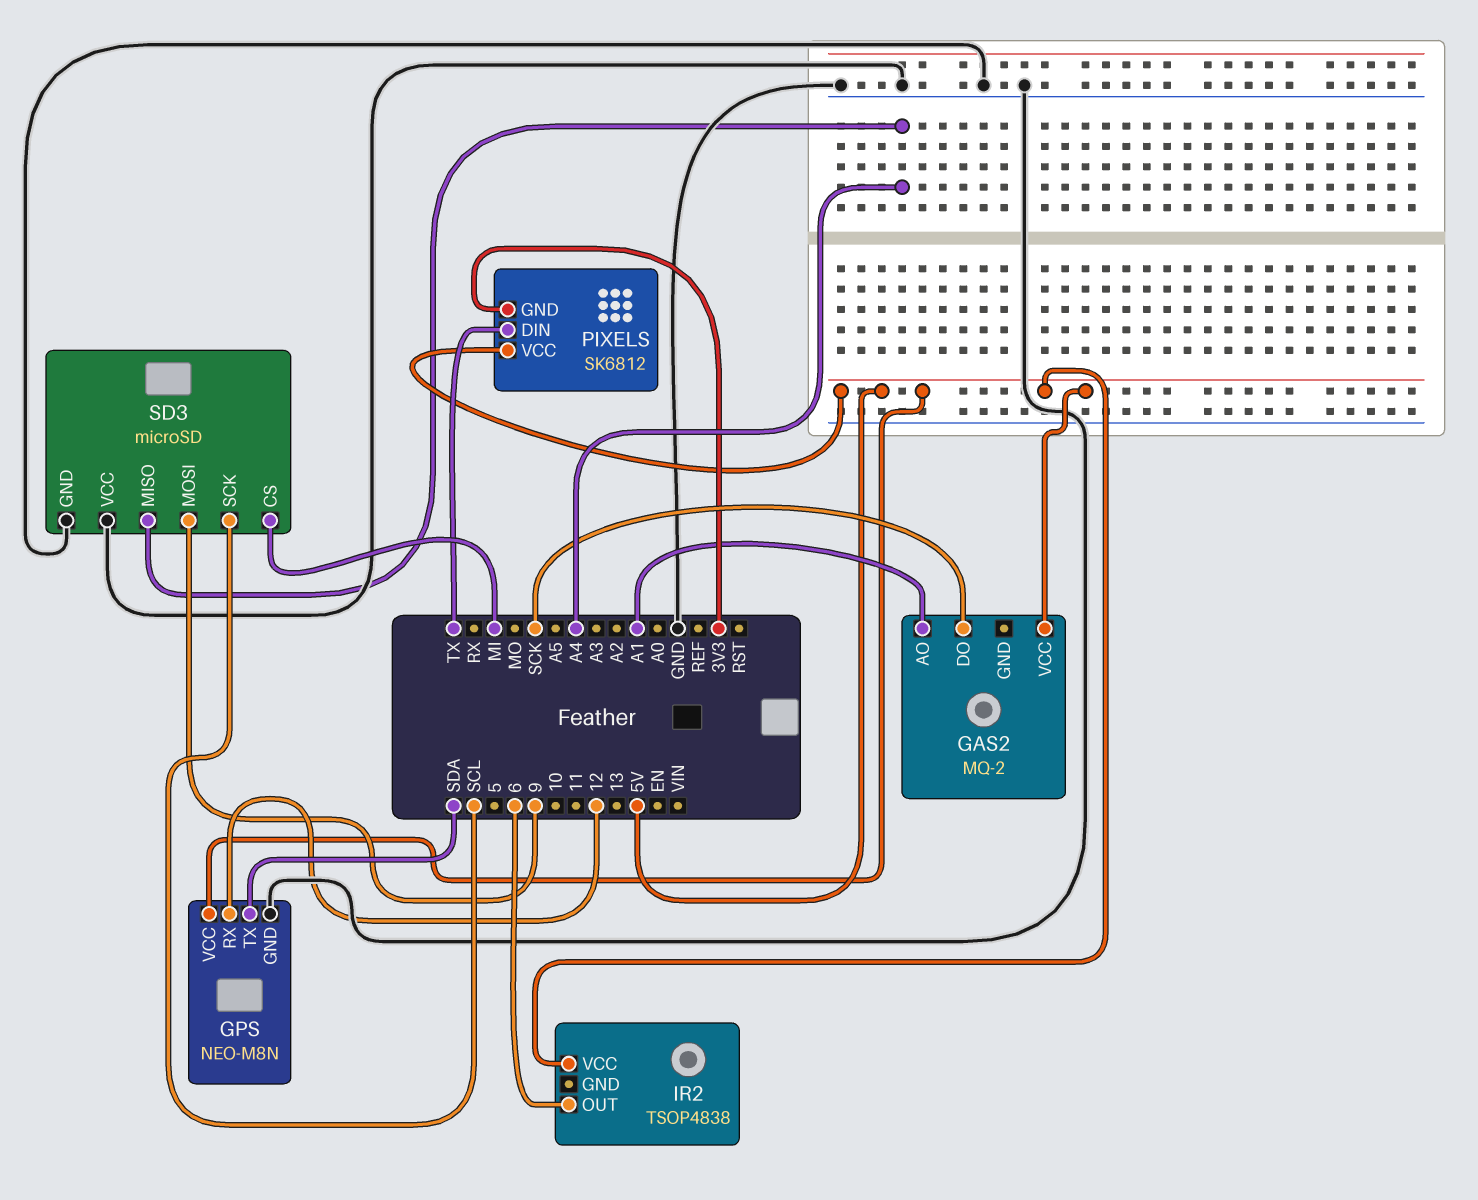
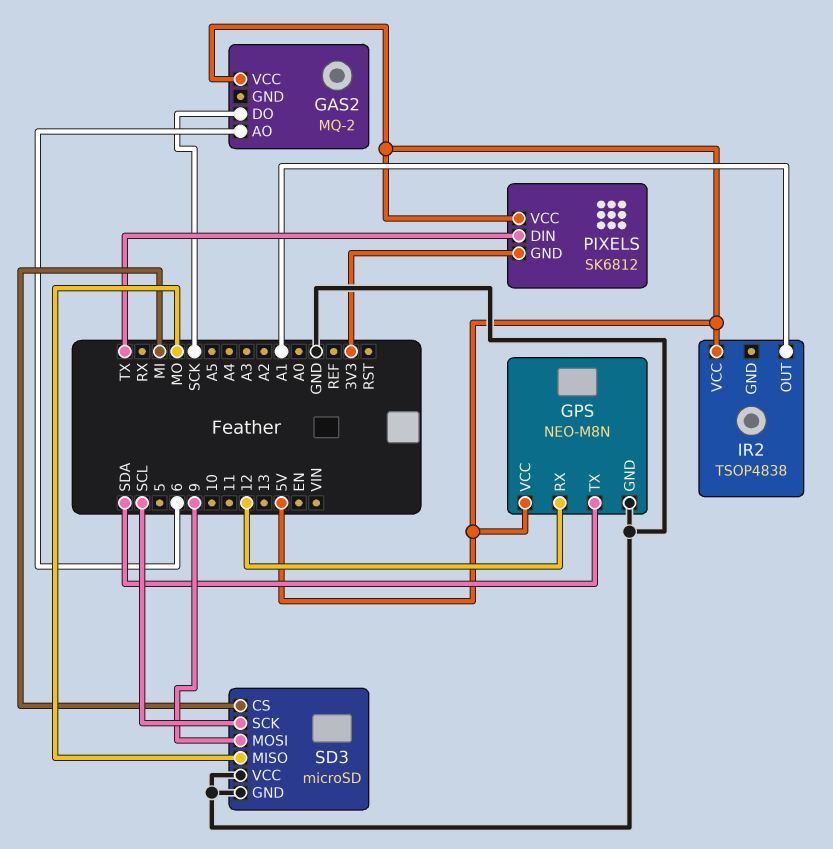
GAS2 pin AO: A1 -> 6
IR2 pin OUT: 6 -> A1
SD3 pin MISO: A4 -> MO

